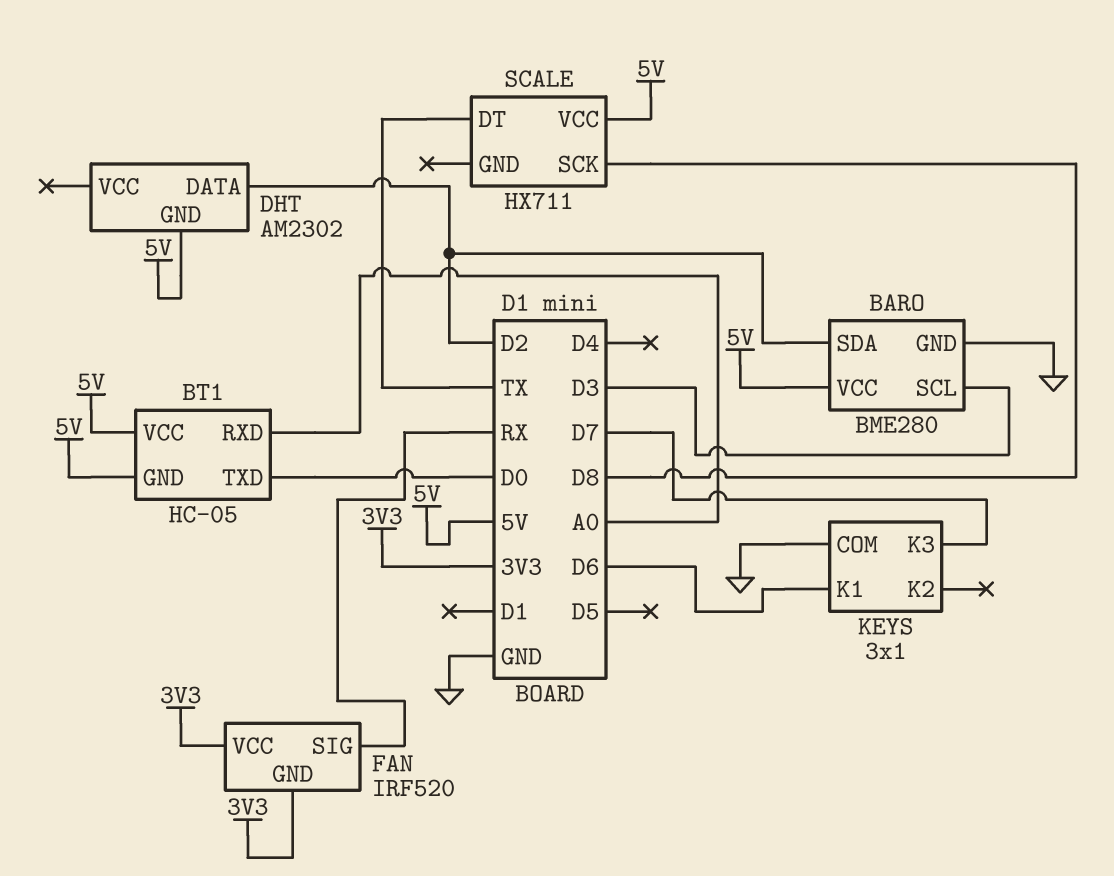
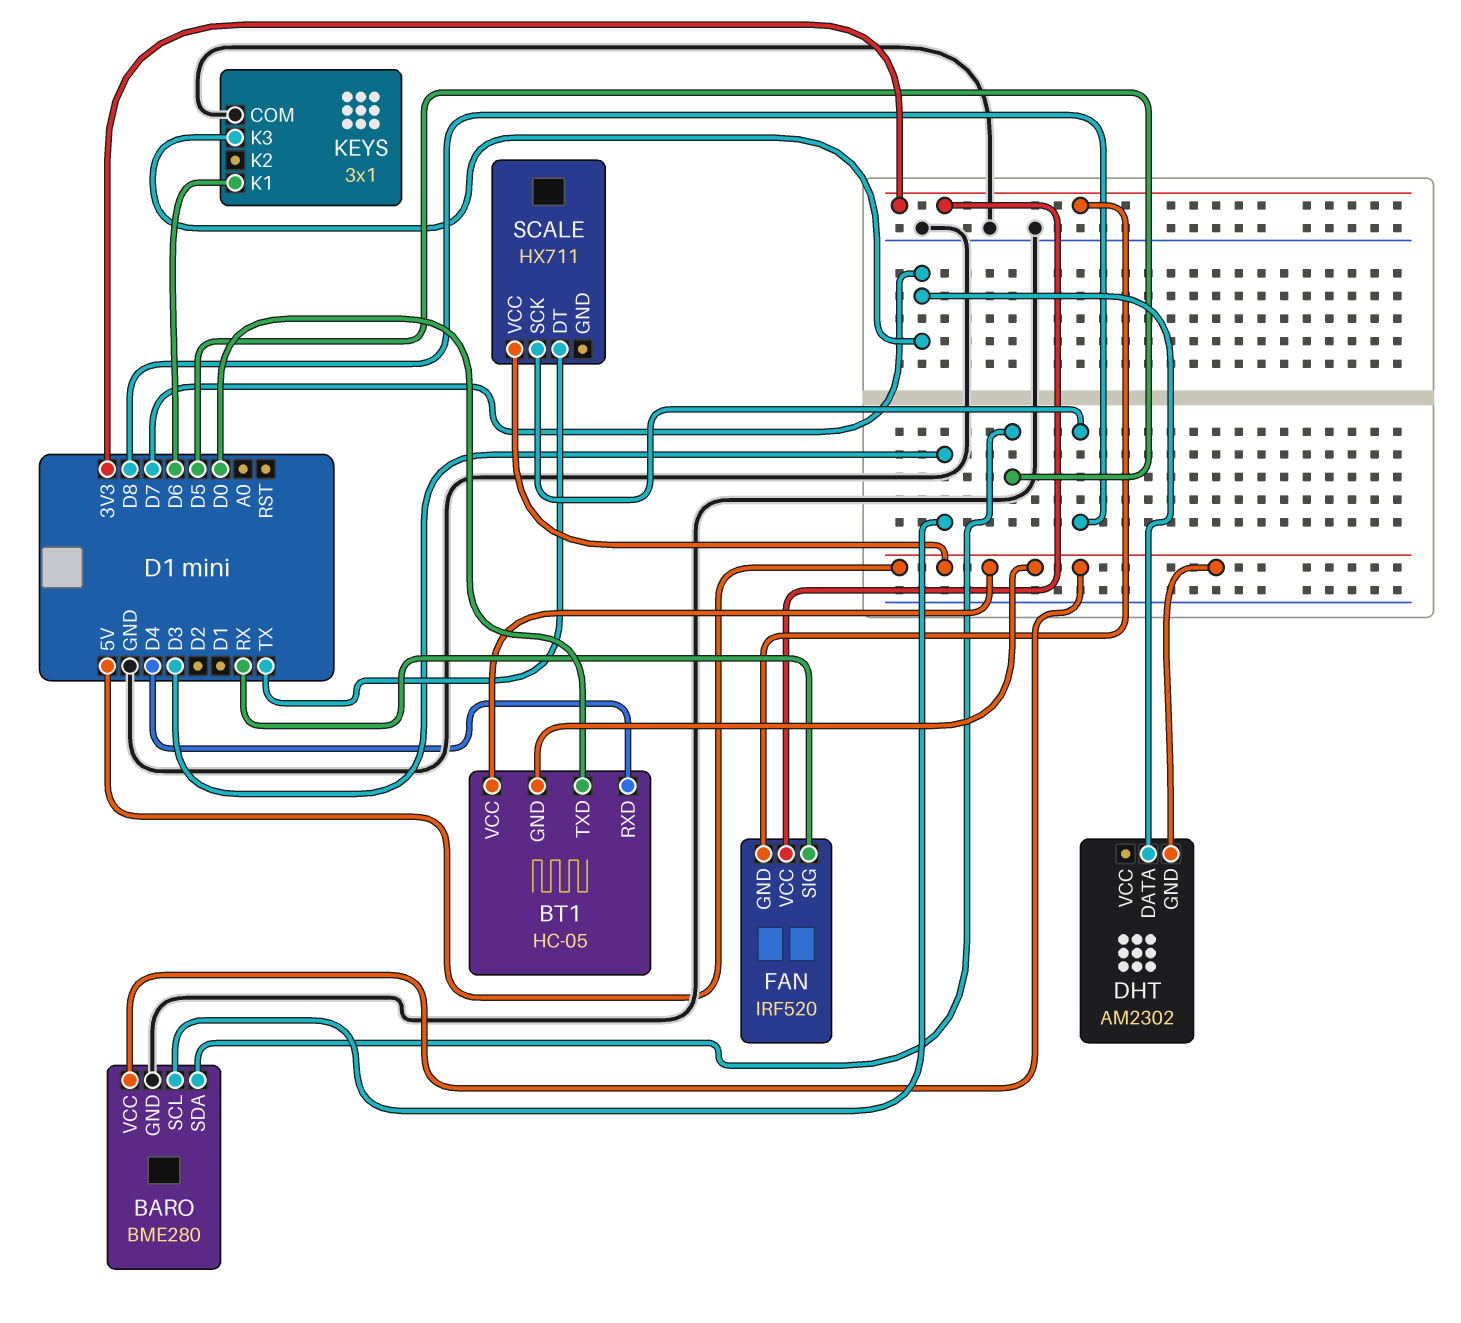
BARO pin SDA: D2 -> D5
BT1 pin RXD: A0 -> D4
DHT pin DATA: D2 -> D7

